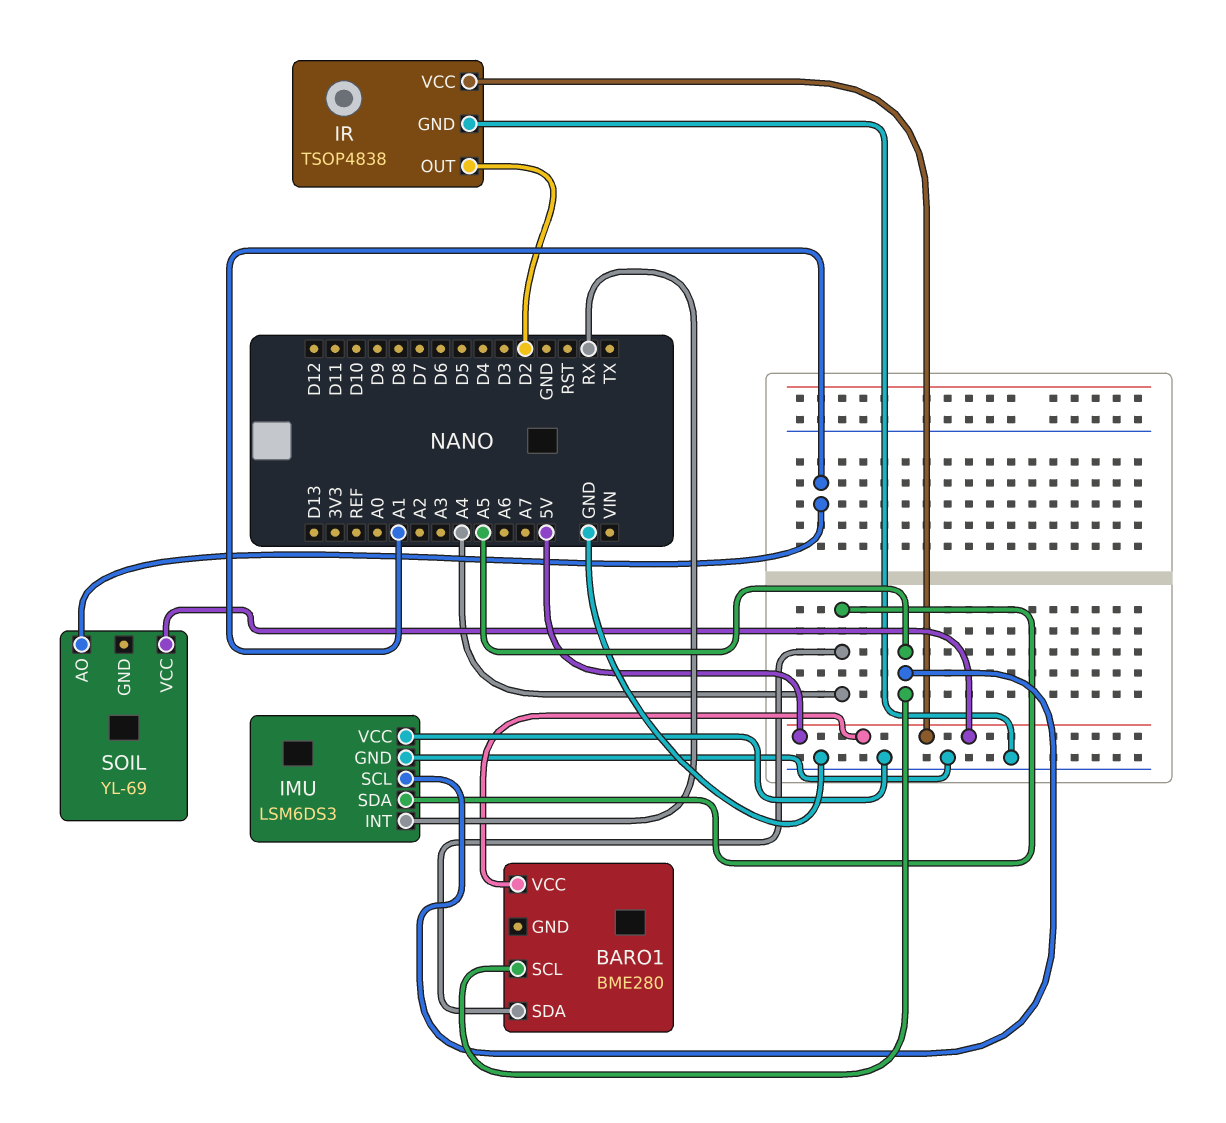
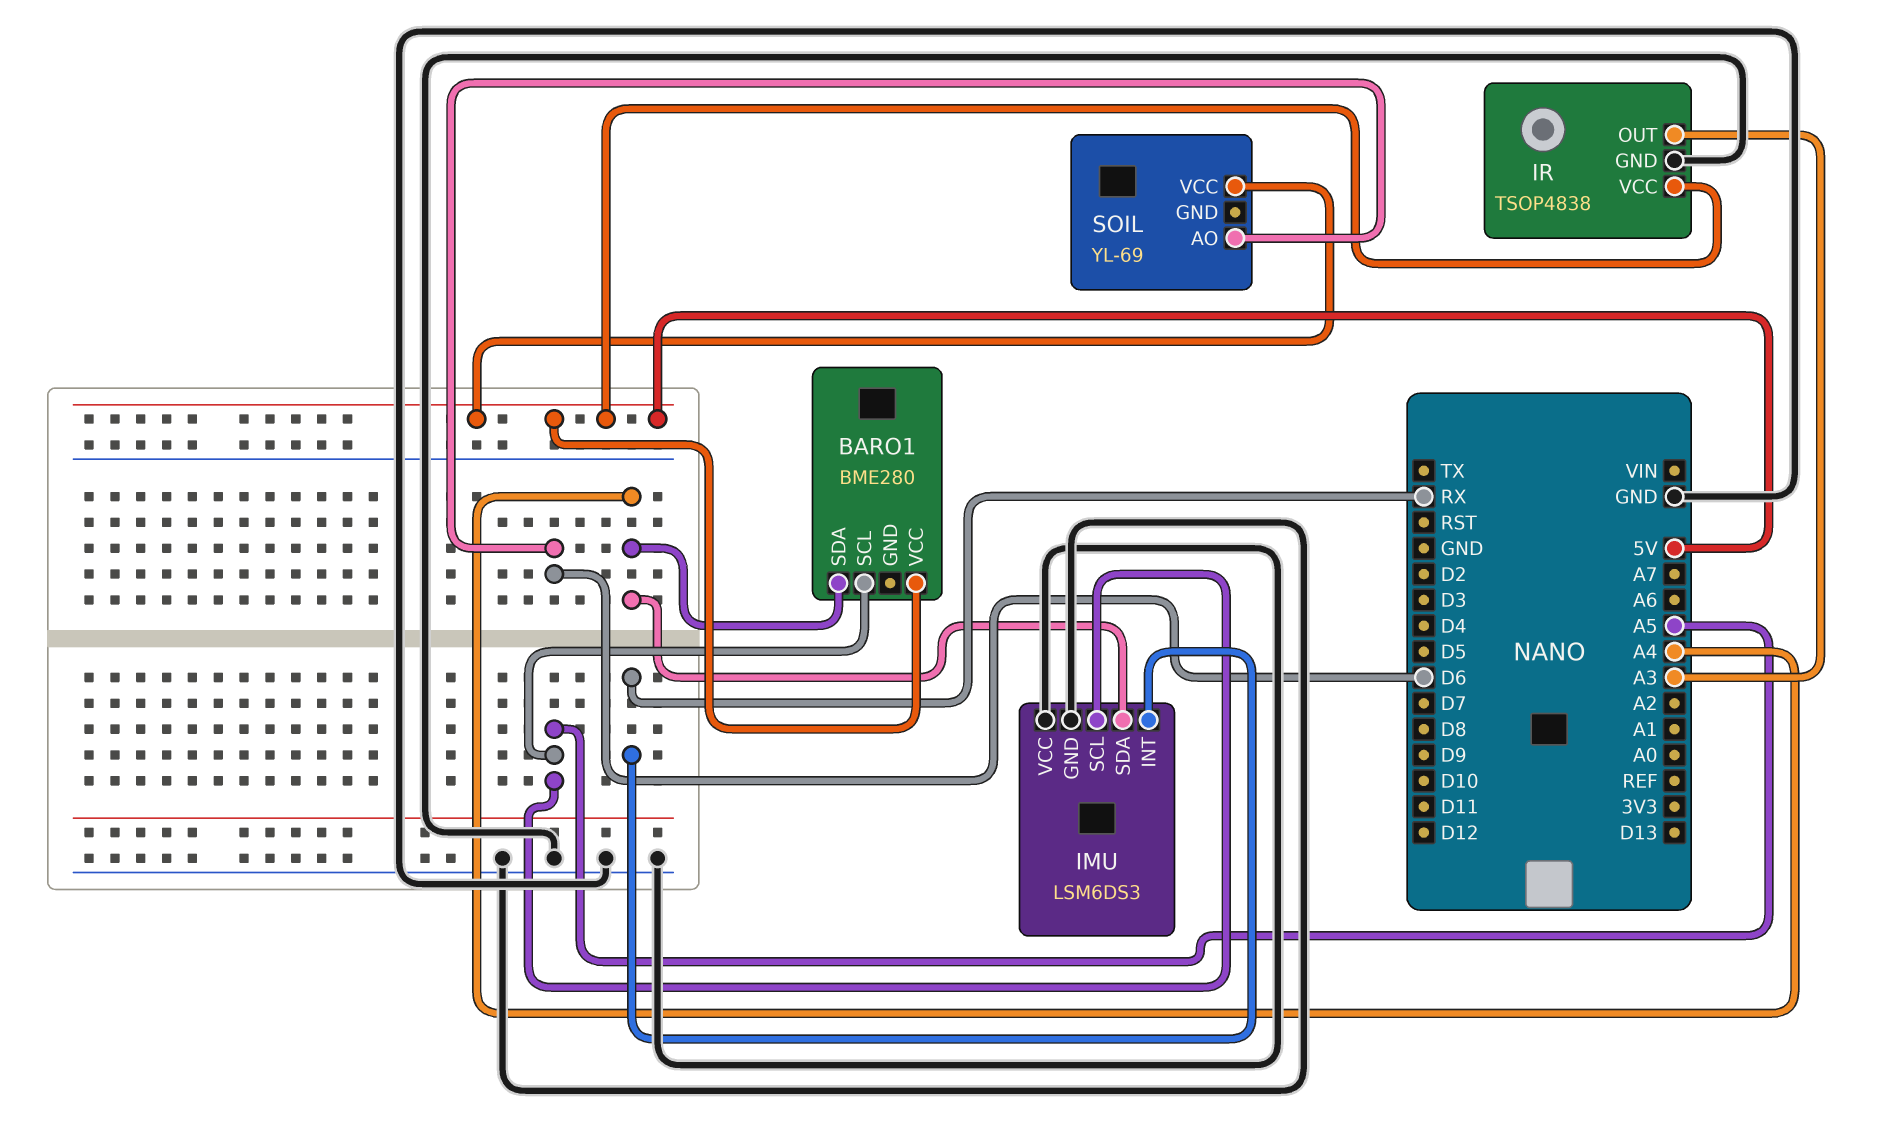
IR pin OUT: D2 -> A3
SOIL pin AO: A1 -> D6

